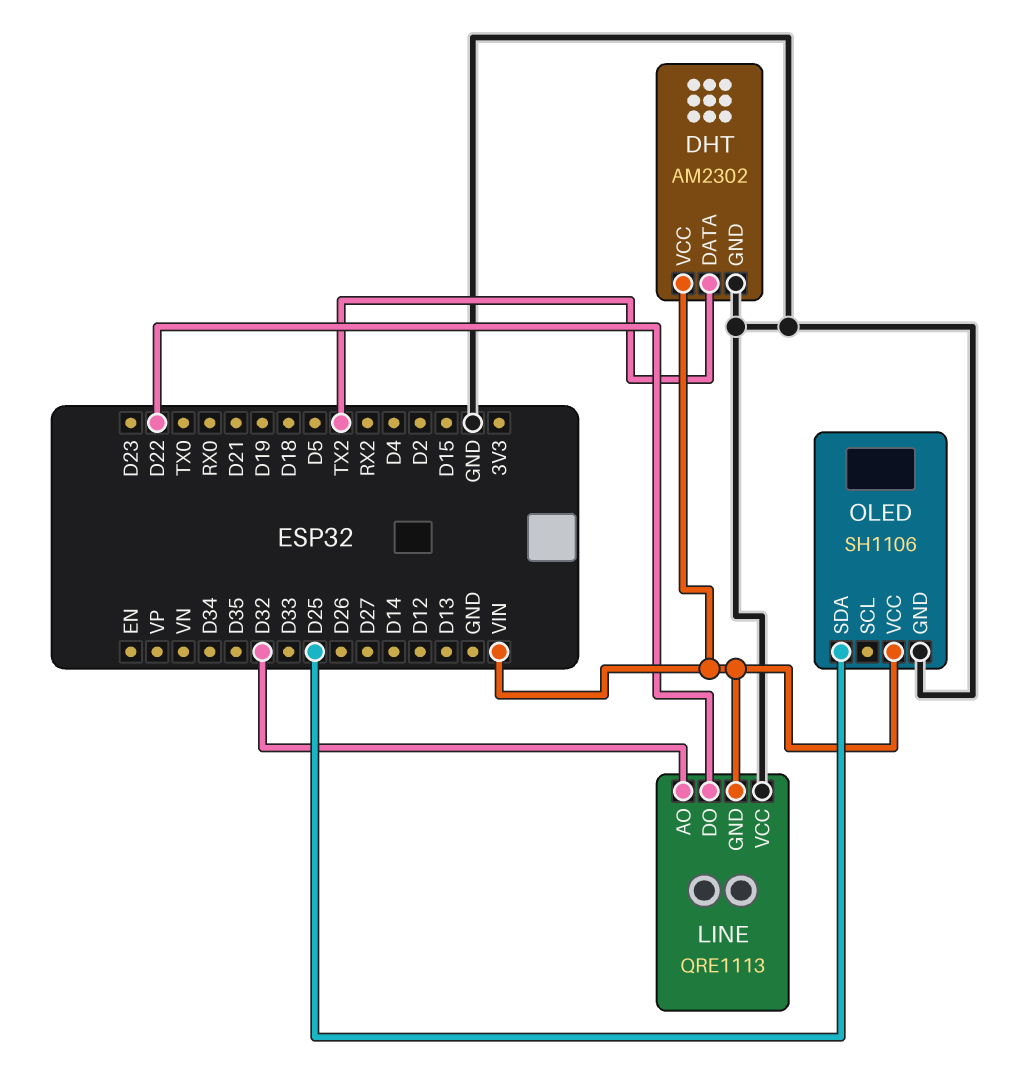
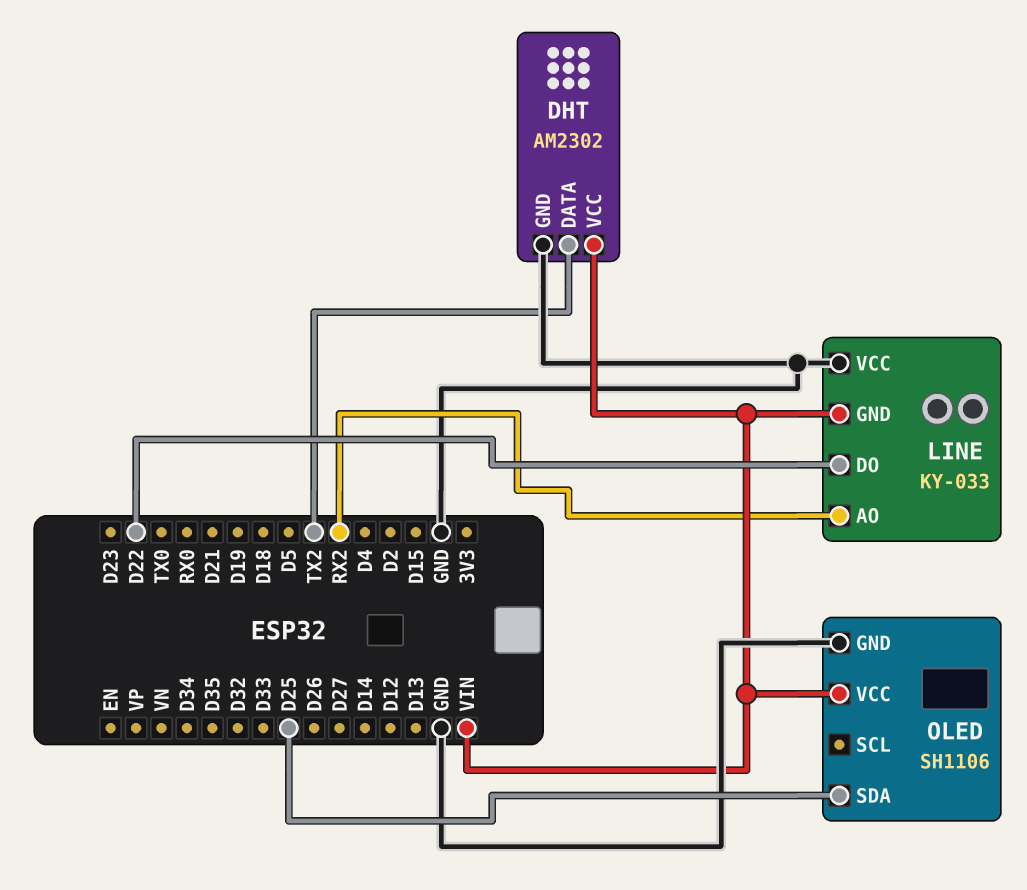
LINE: QRE1113 -> KY-033
LINE pin AO: D32 -> RX2

